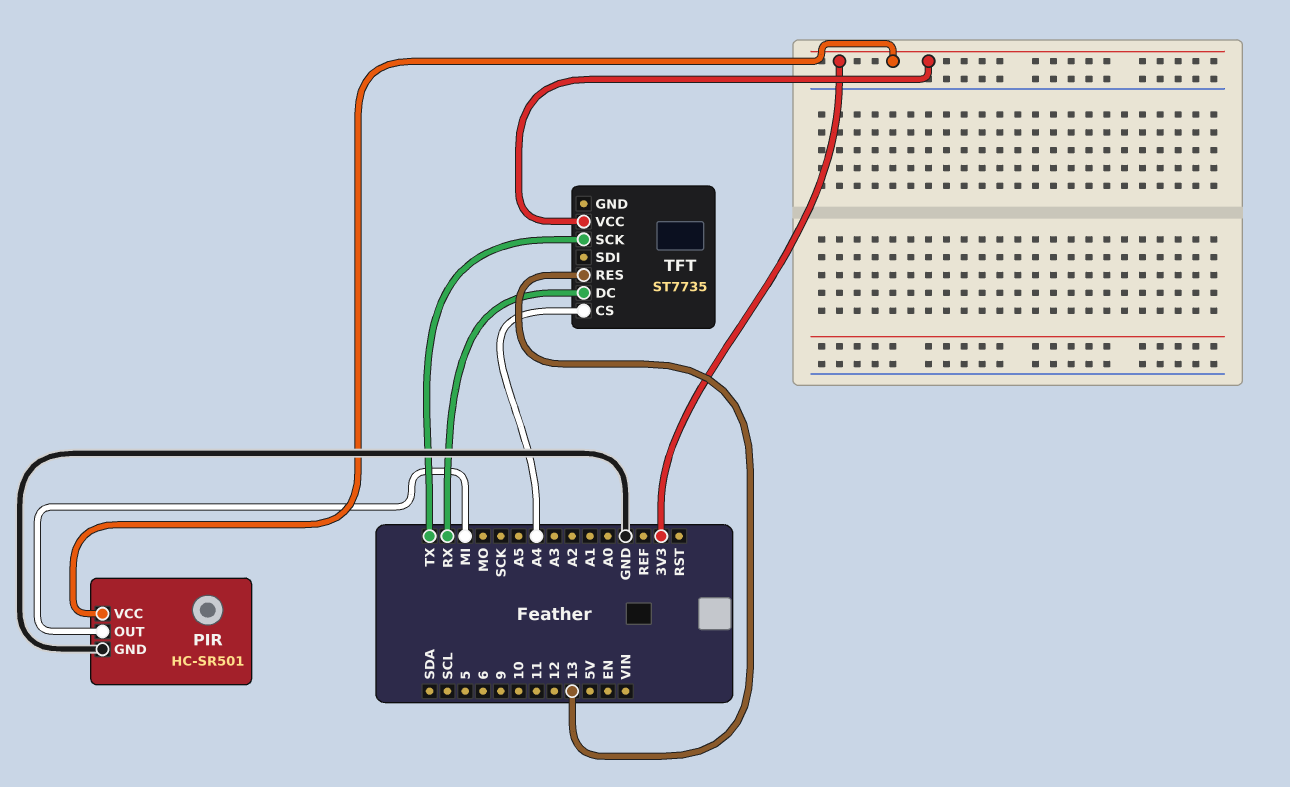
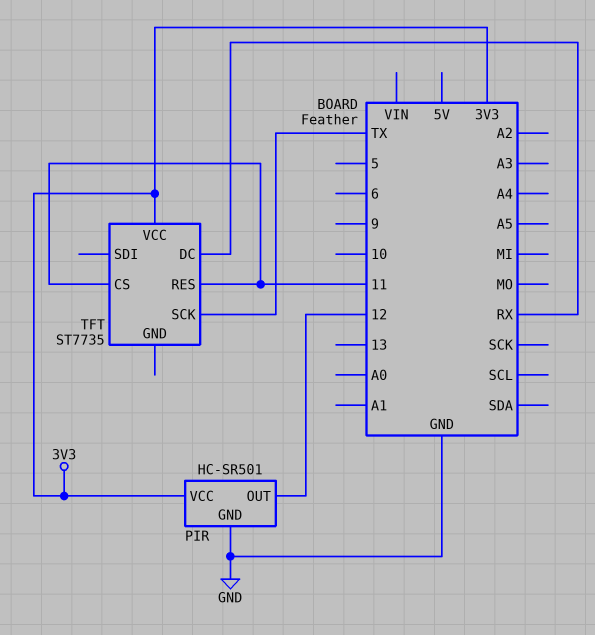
PIR pin OUT: MI -> 12
TFT pin CS: A4 -> 11
TFT pin RES: 13 -> 11

